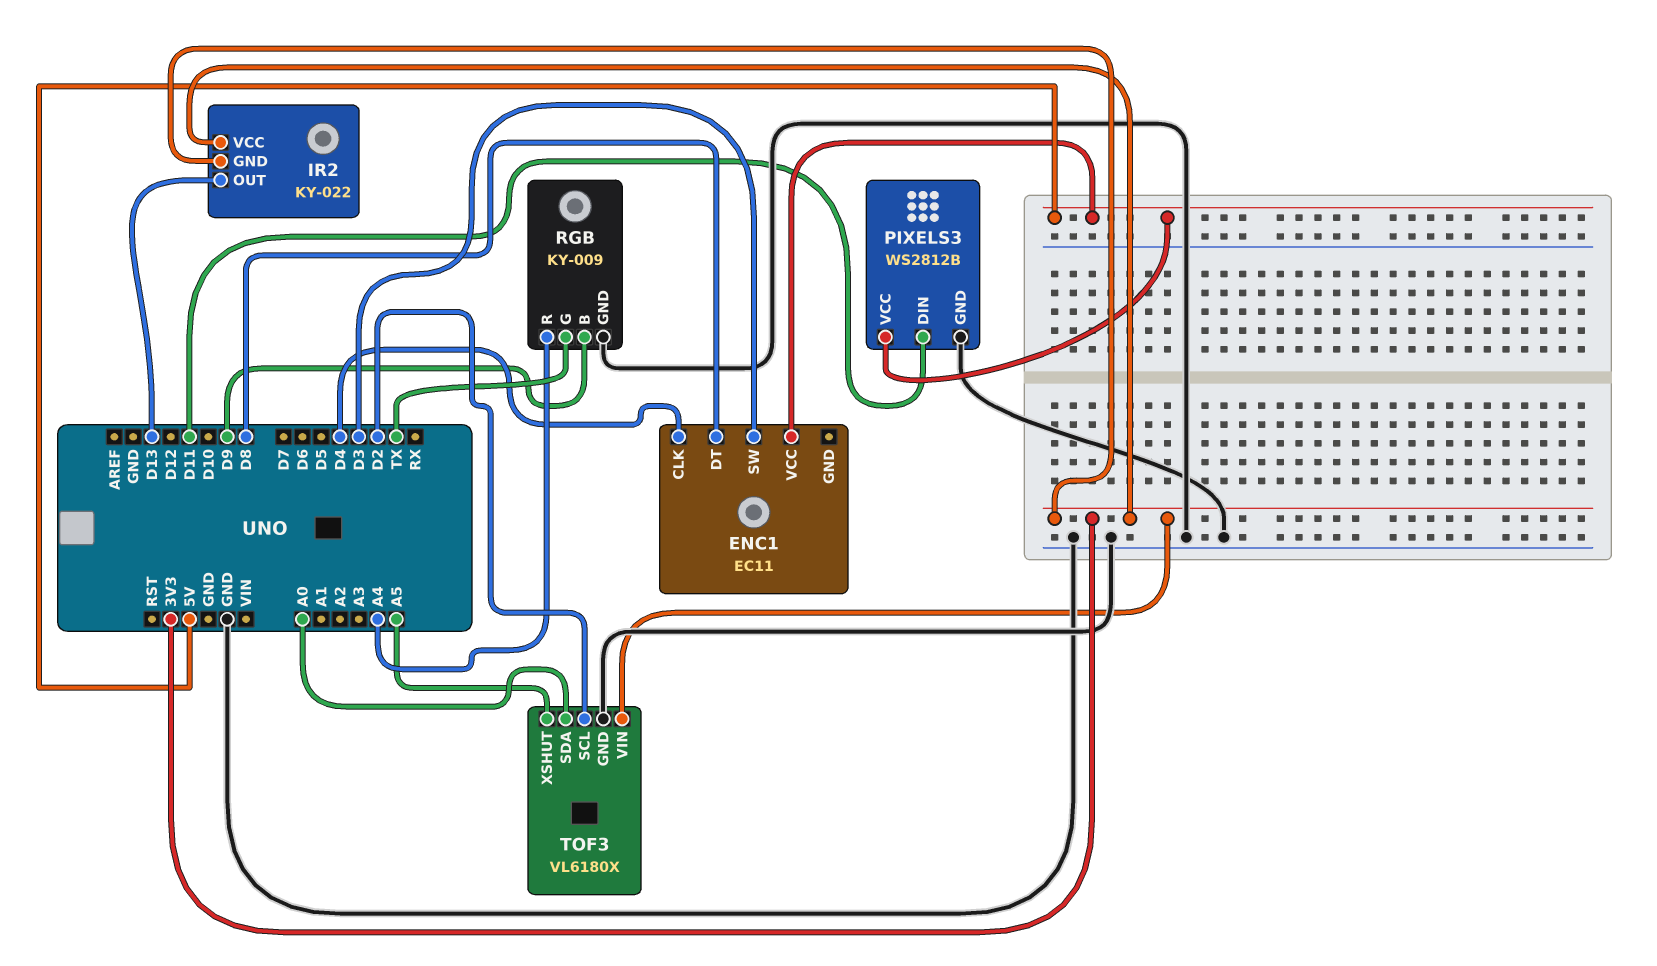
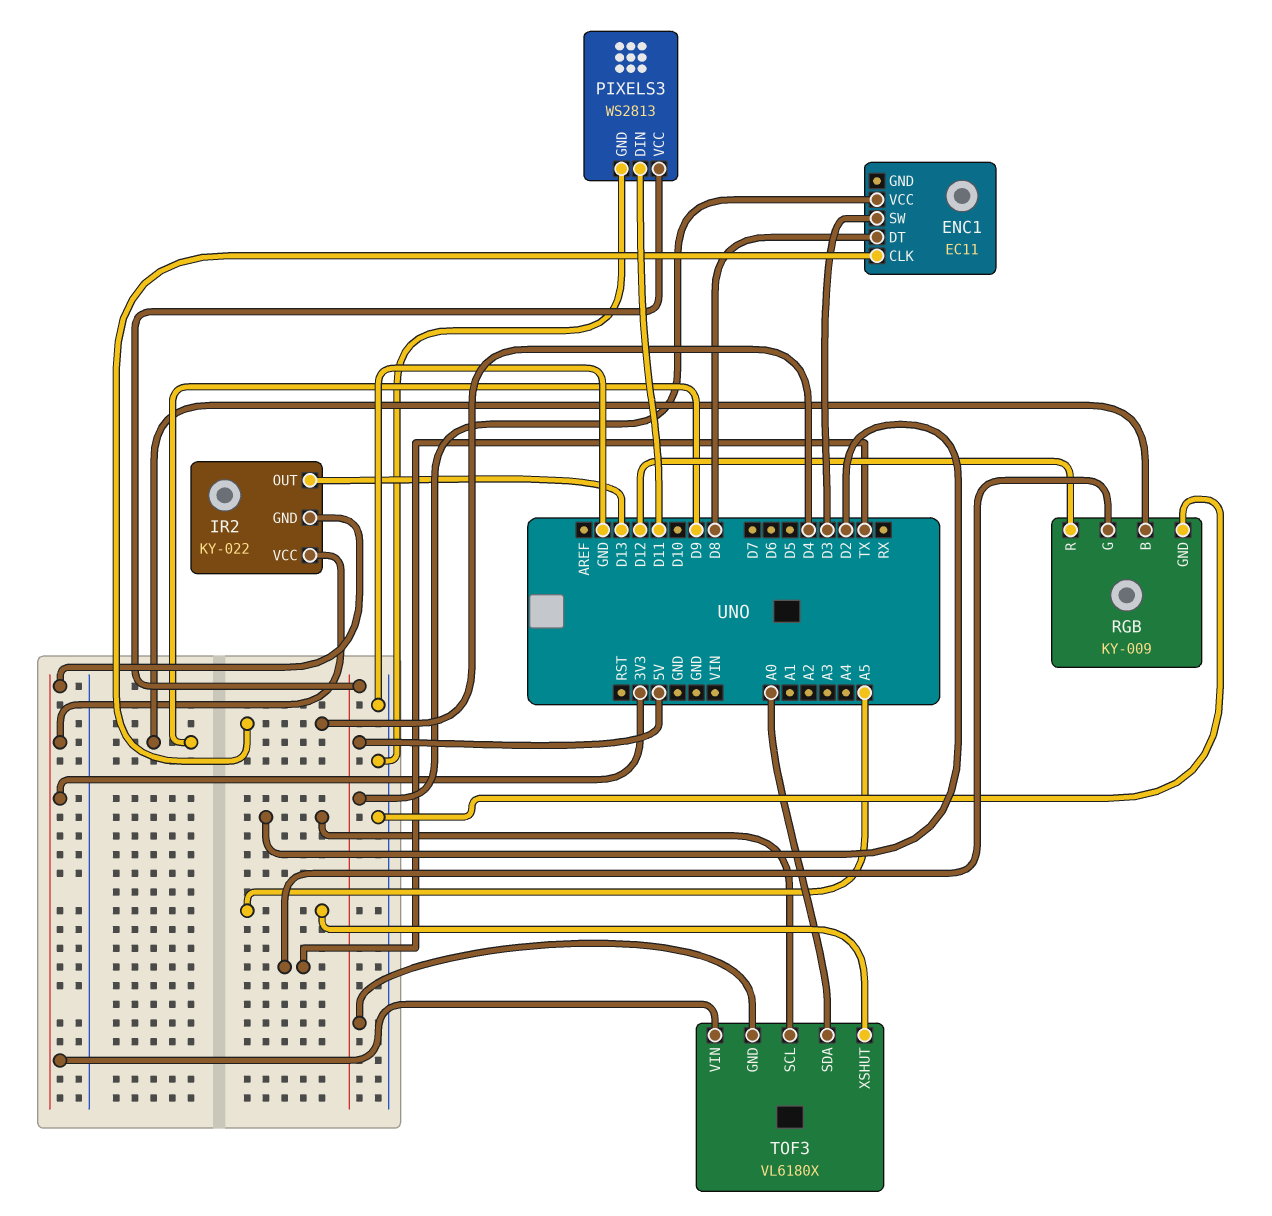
PIXELS3: WS2812B -> WS2813
RGB pin R: A4 -> D12
TOF3 pin GND: GND -> 5V

